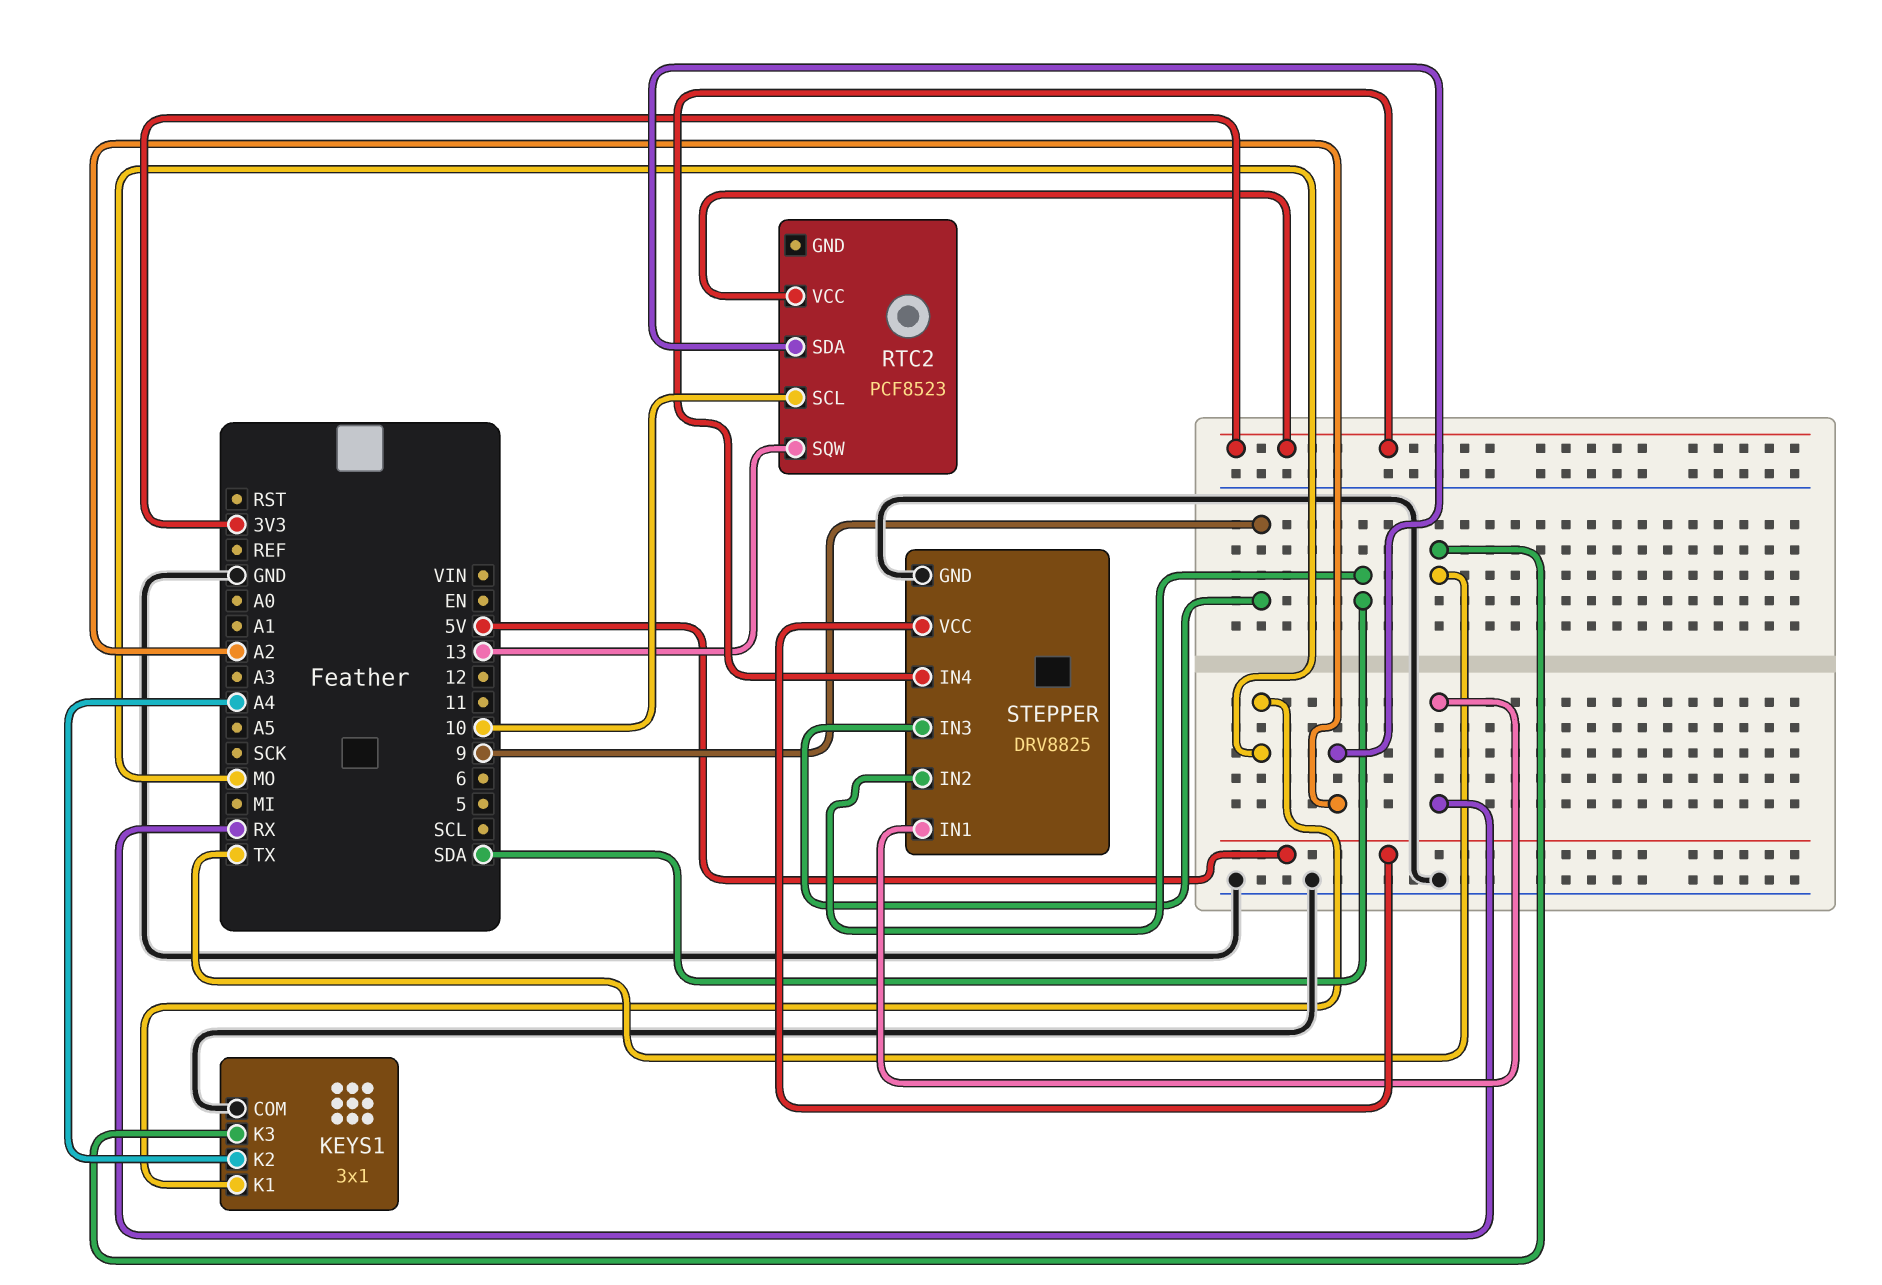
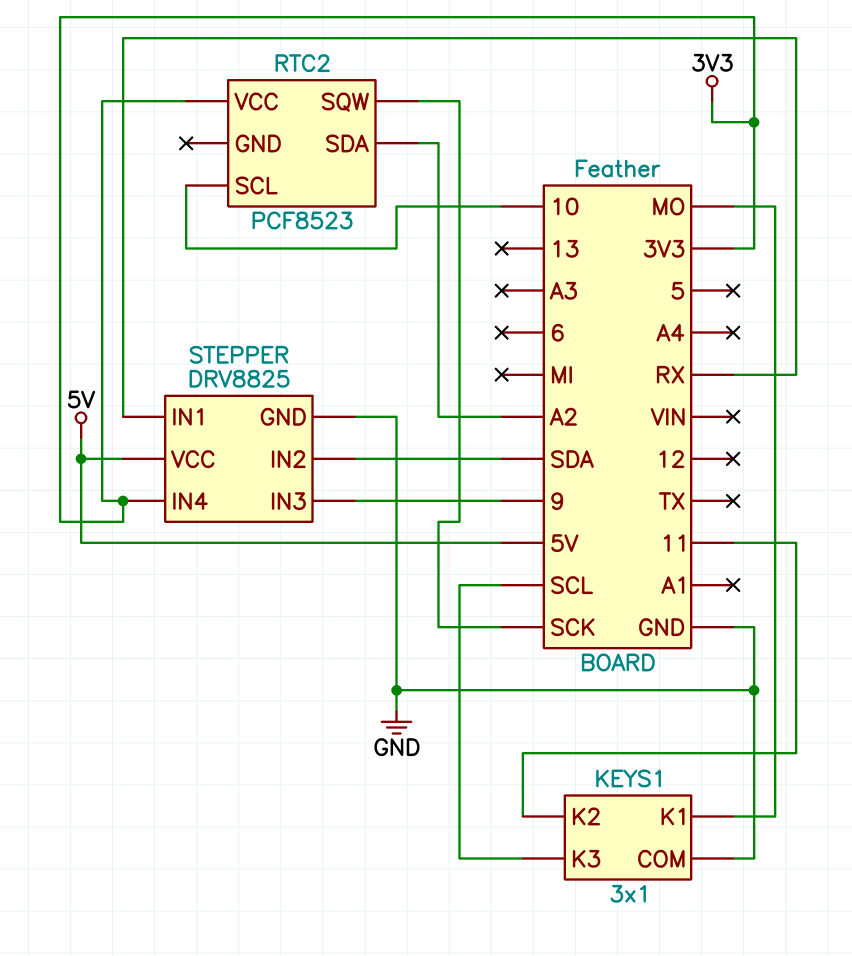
KEYS1 pin K2: A4 -> 11
KEYS1 pin K3: TX -> SCL
RTC2 pin SQW: 13 -> SCK

